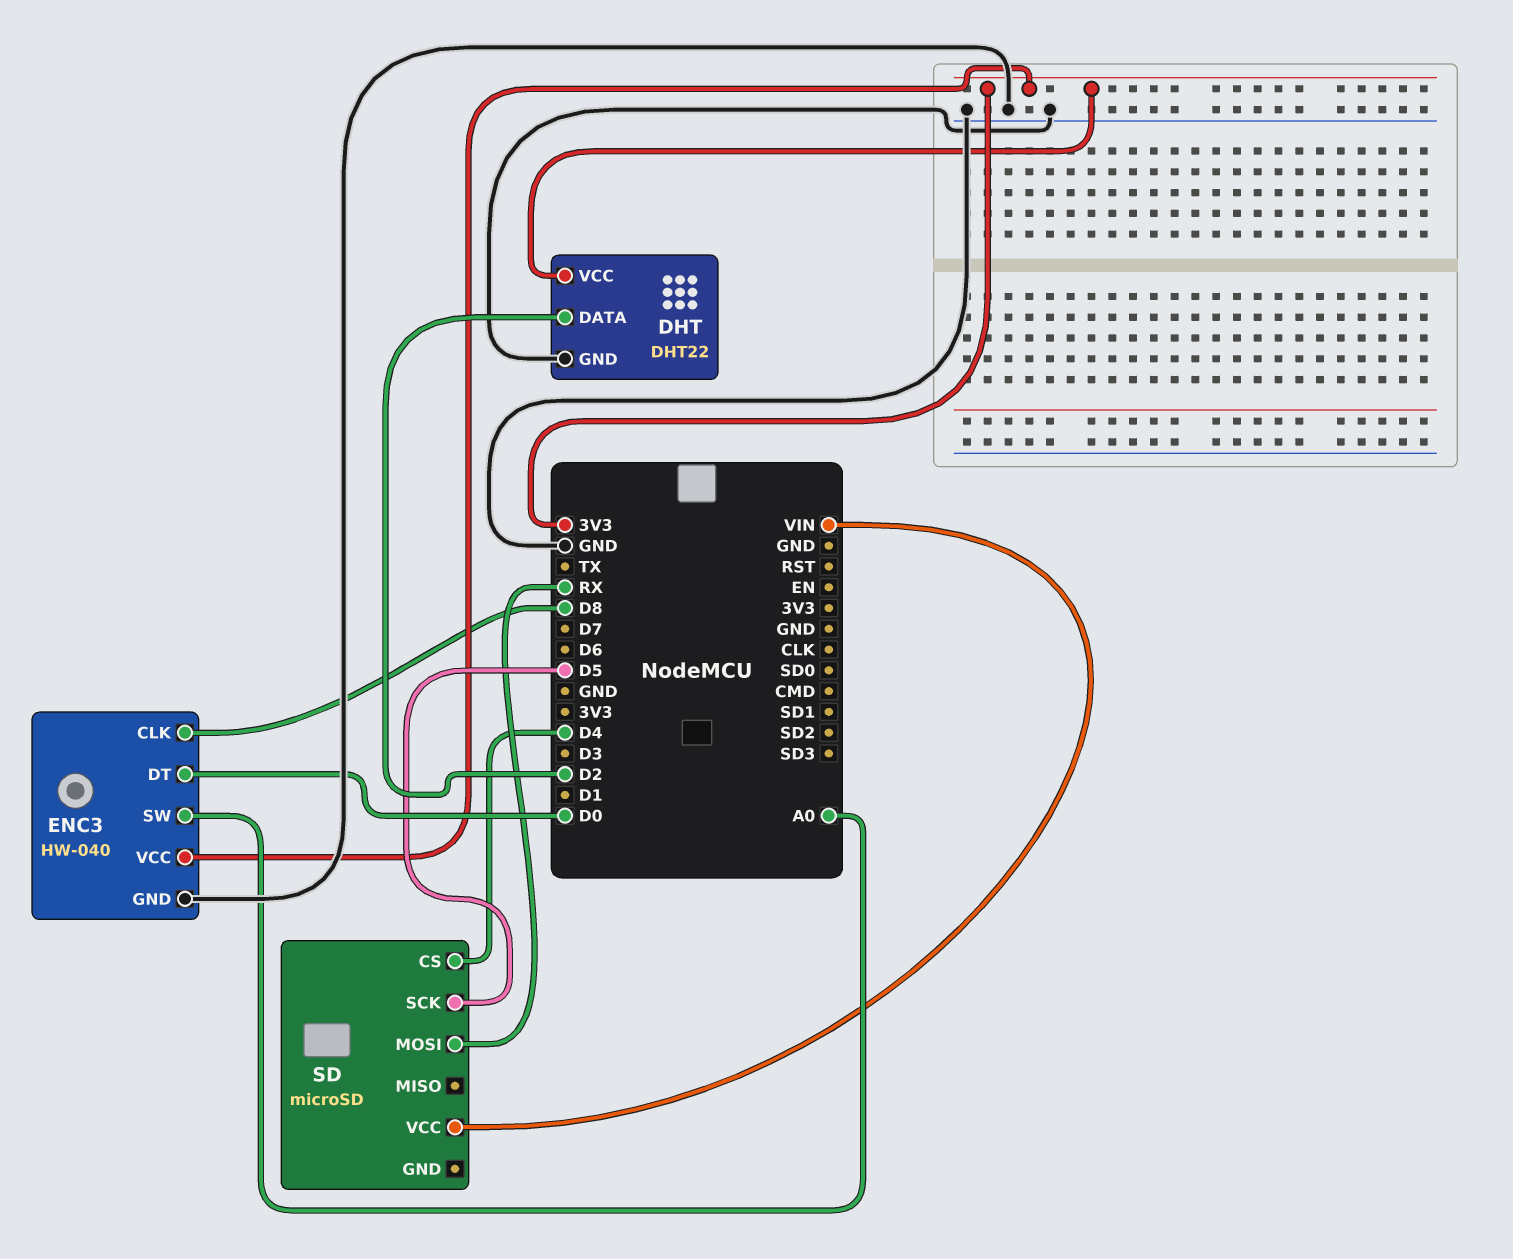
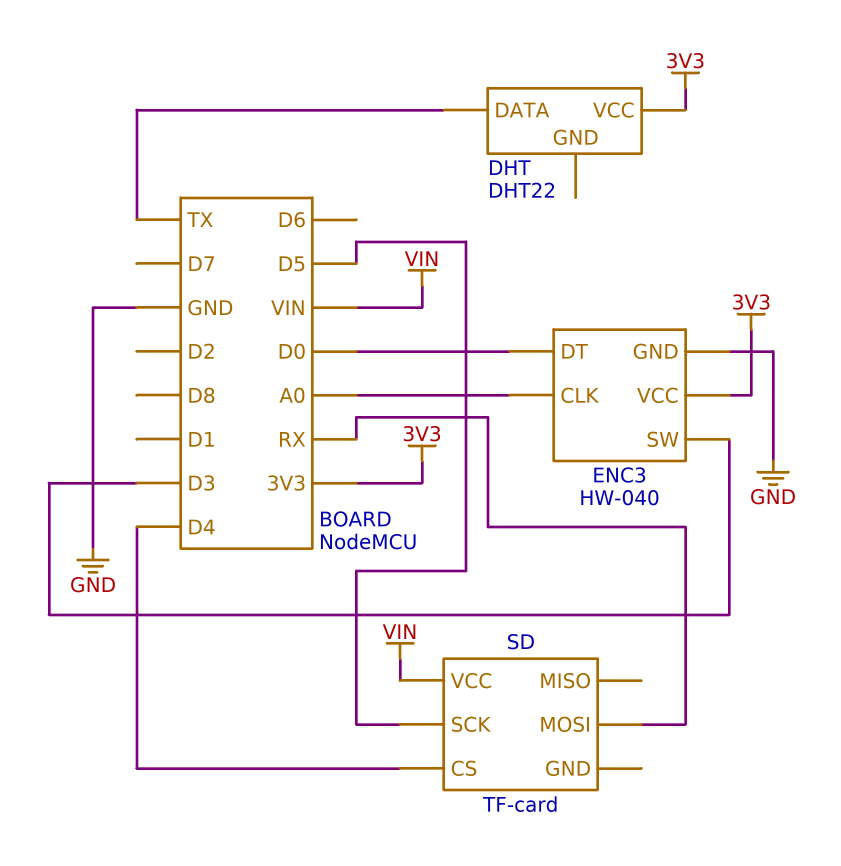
DHT pin DATA: D2 -> TX
DHT pin GND: GND -> none
ENC3 pin CLK: D8 -> A0
ENC3 pin SW: A0 -> D3
SD: microSD -> TF-card

